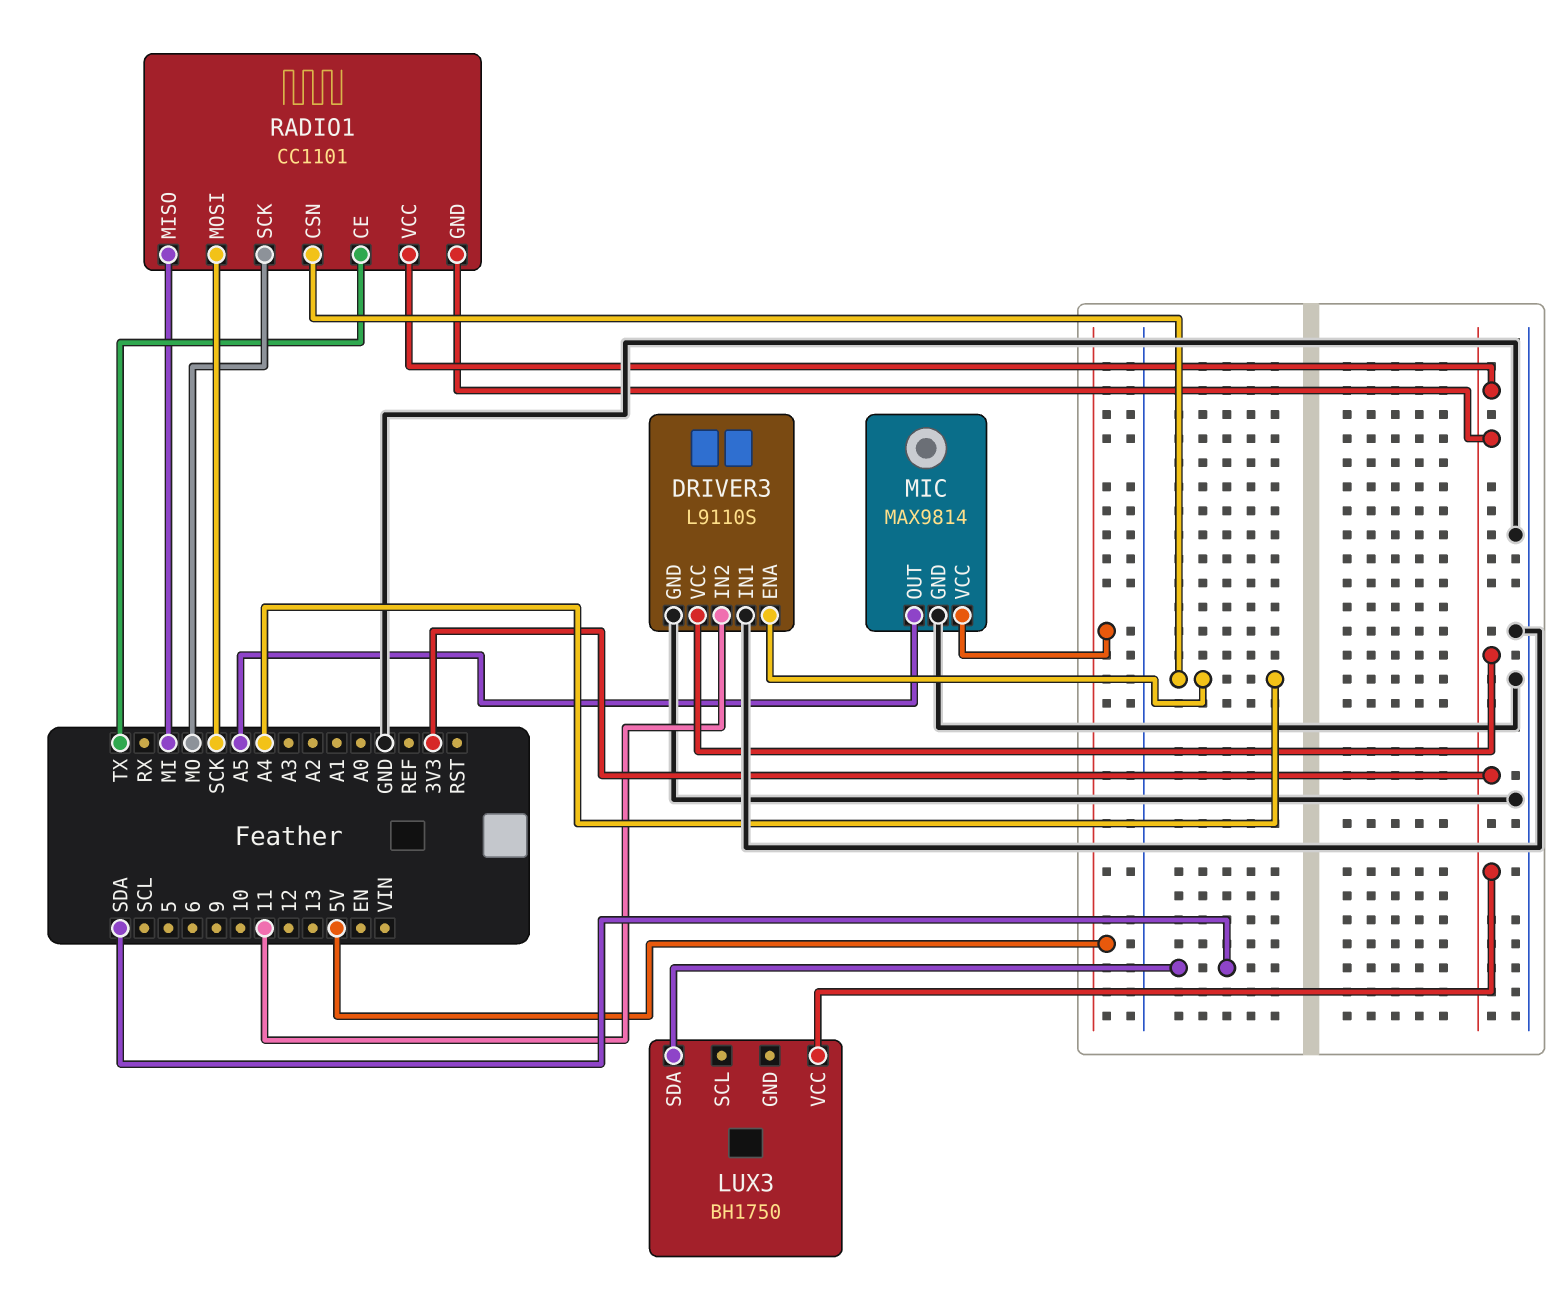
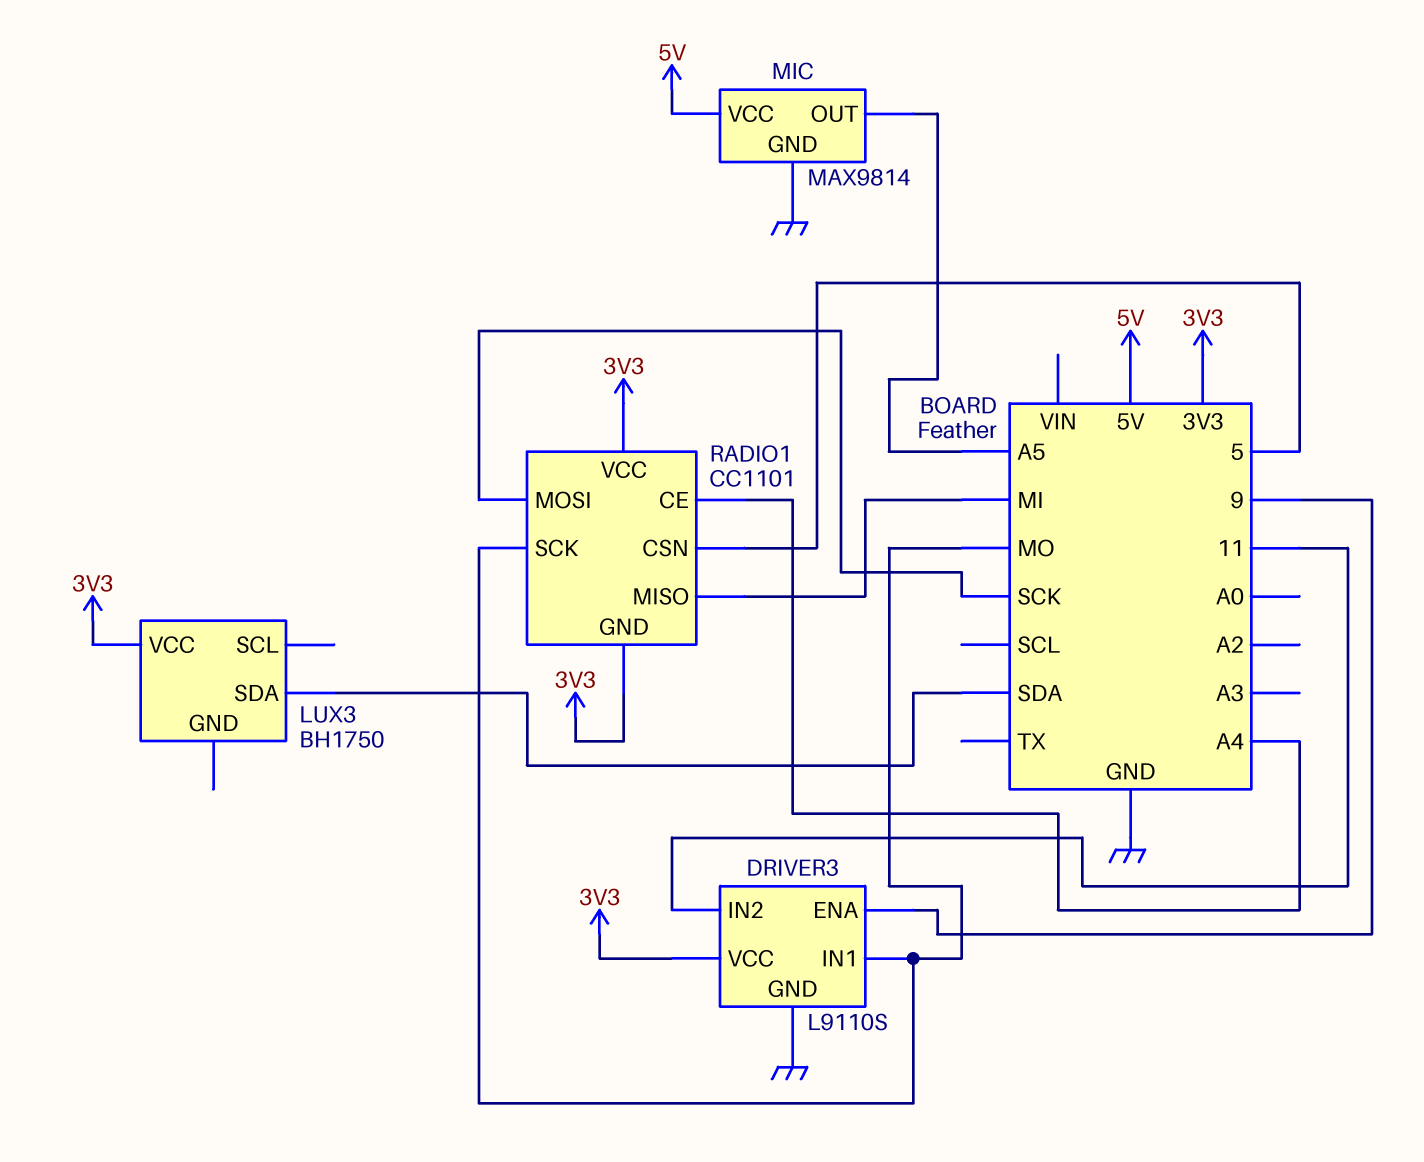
DRIVER3 pin ENA: A4 -> 9
DRIVER3 pin IN1: GND -> MO
RADIO1 pin CE: TX -> A4
RADIO1 pin CSN: A4 -> 5

